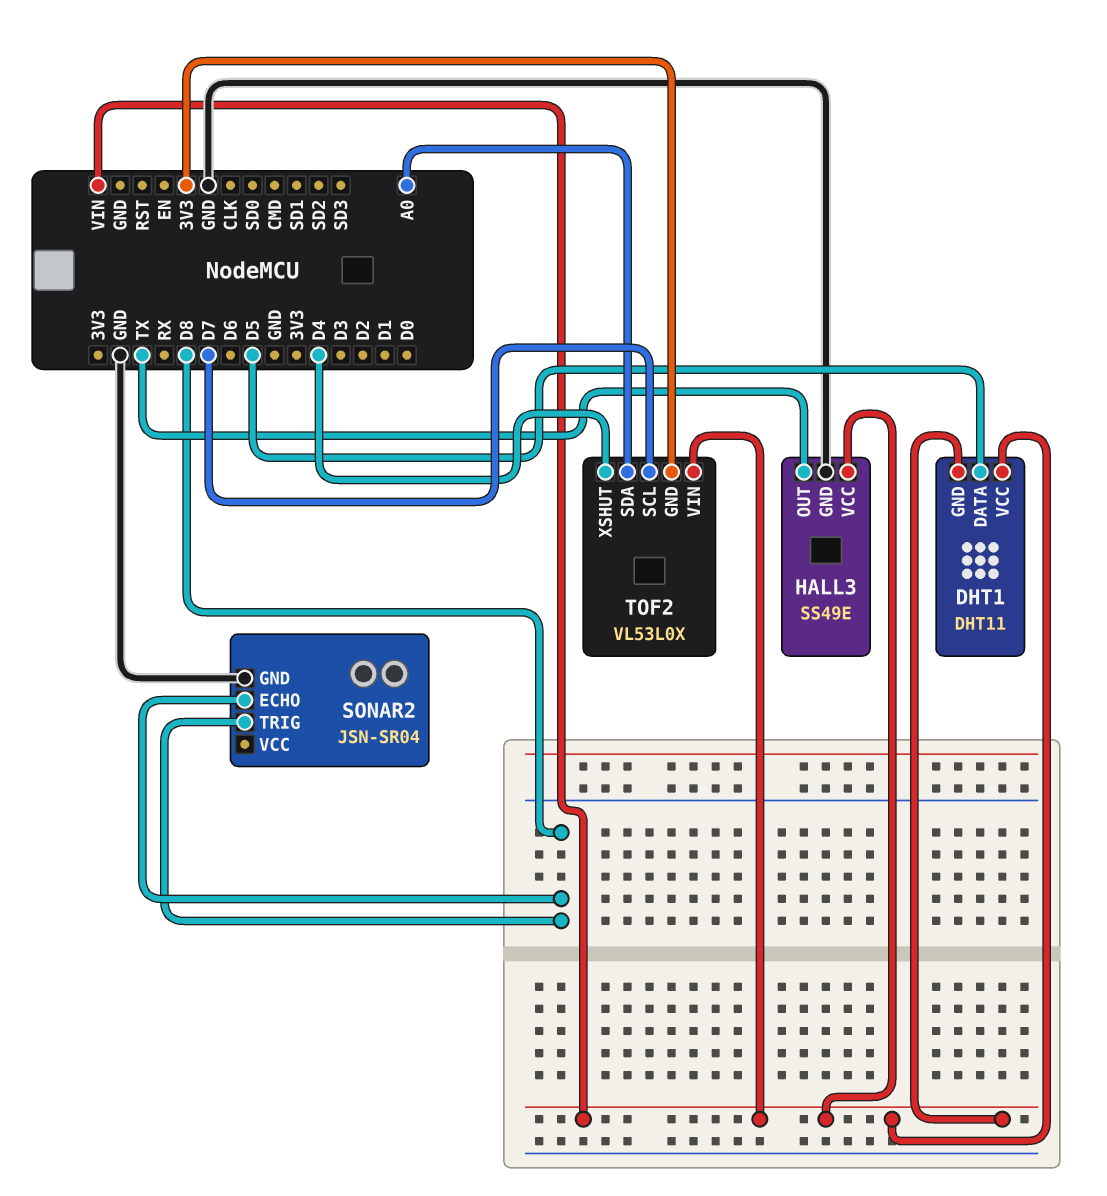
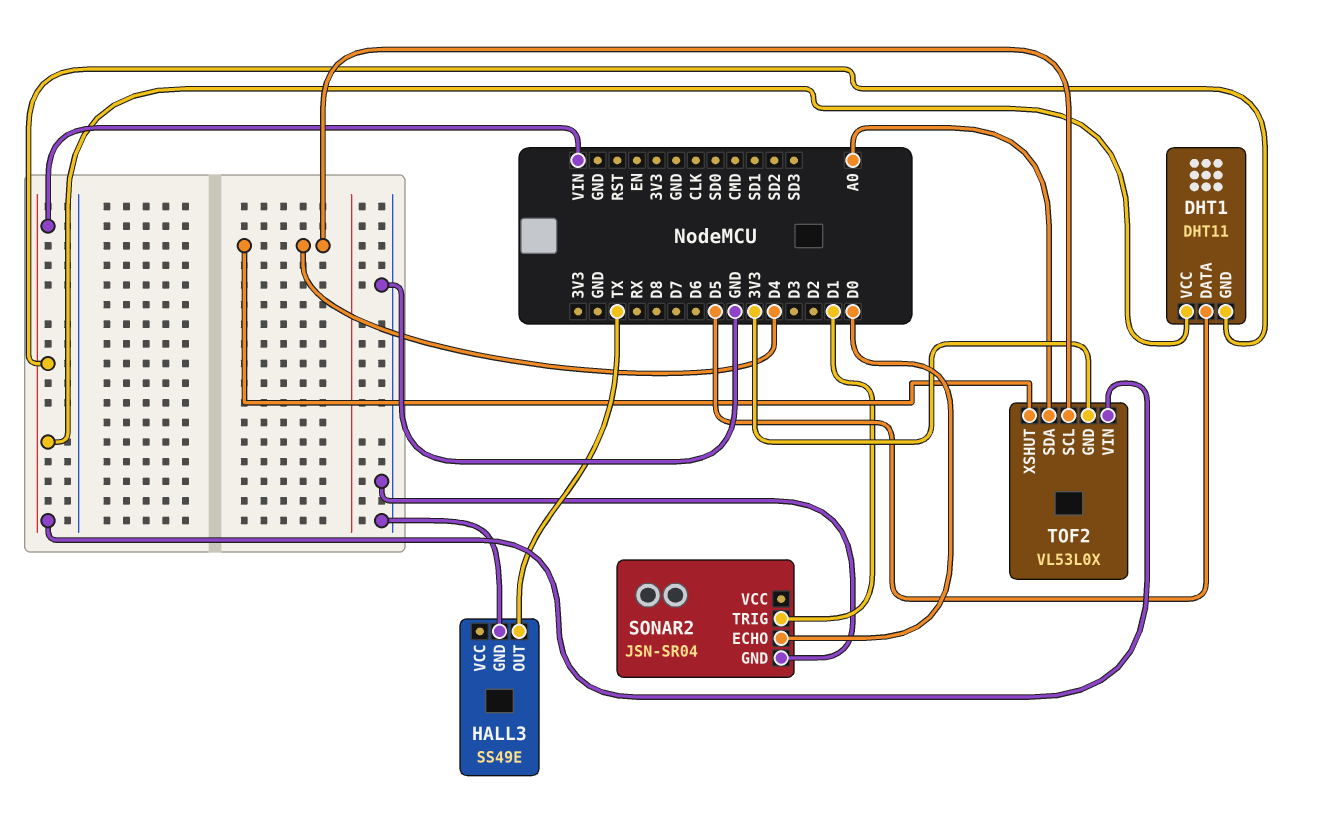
HALL3 pin VCC: VIN -> none
SONAR2 pin ECHO: D8 -> D0
SONAR2 pin TRIG: D8 -> D1
TOF2 pin SCL: D7 -> D4

